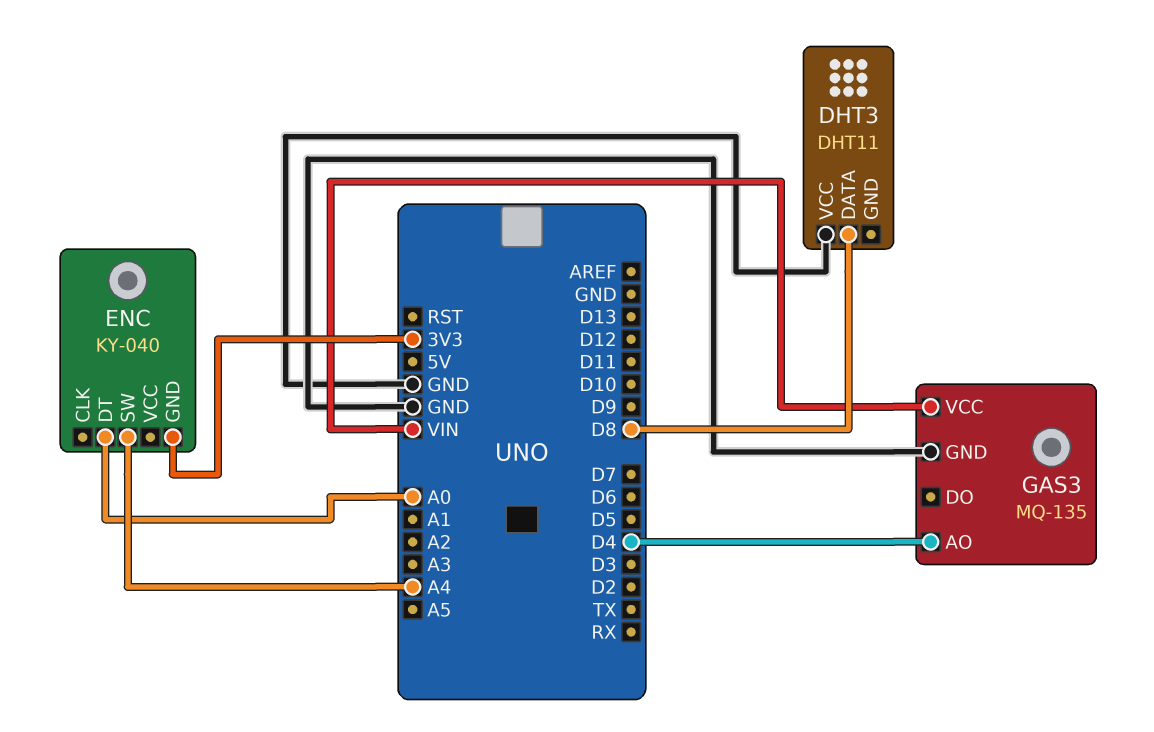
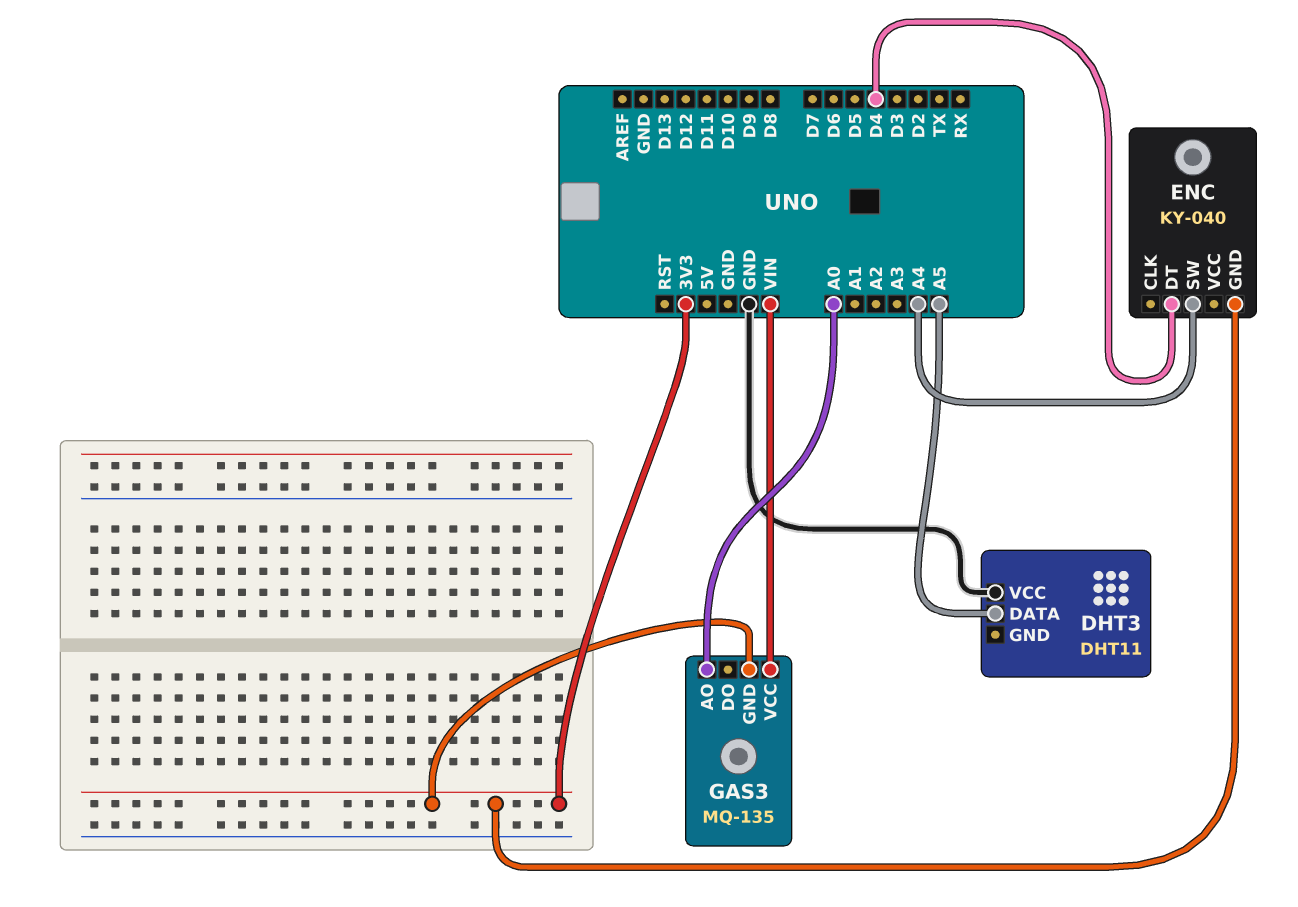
DHT3 pin DATA: D8 -> A5
ENC pin DT: A0 -> D4
GAS3 pin AO: D4 -> A0
GAS3 pin GND: GND -> 3V3

